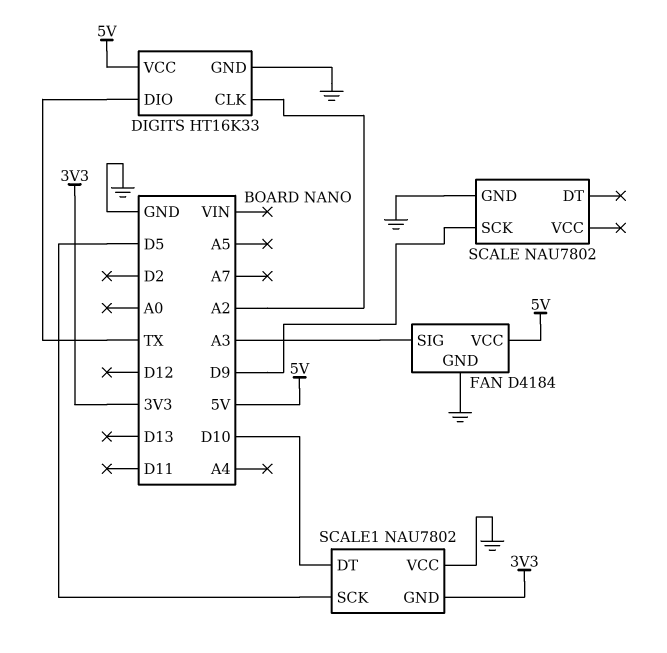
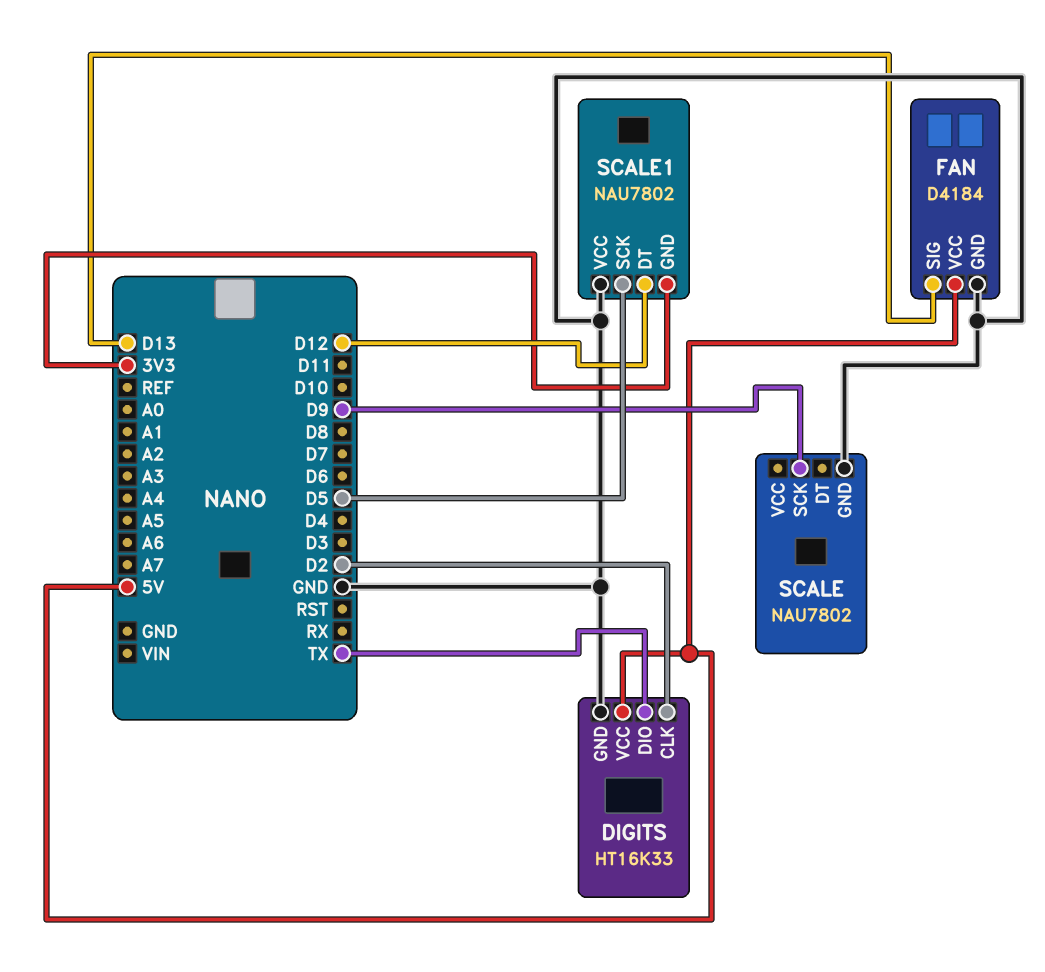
DIGITS pin CLK: A2 -> D2
FAN pin SIG: A3 -> D13
SCALE1 pin DT: D10 -> D12

